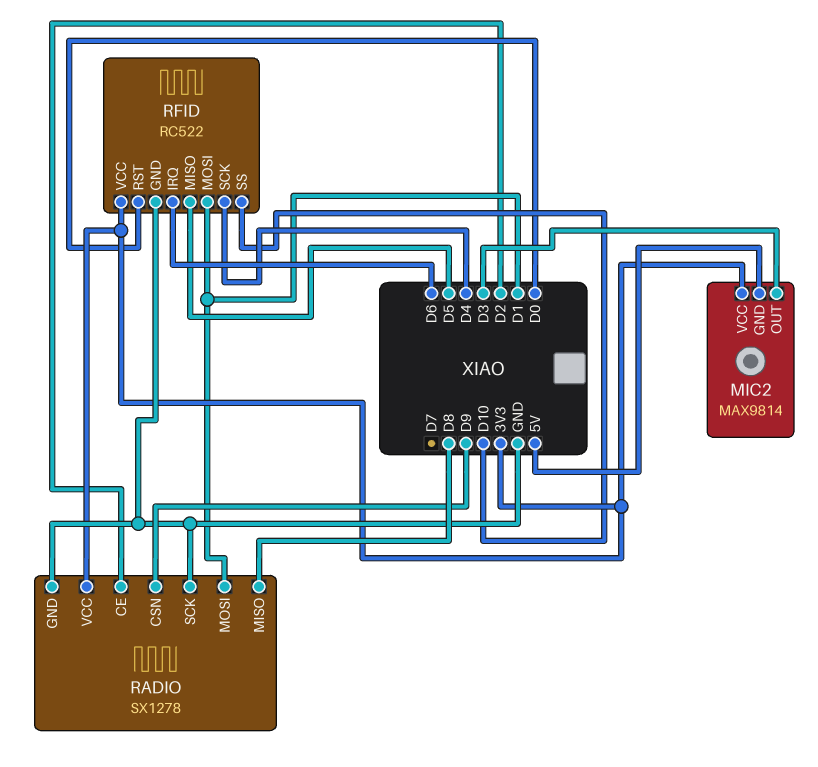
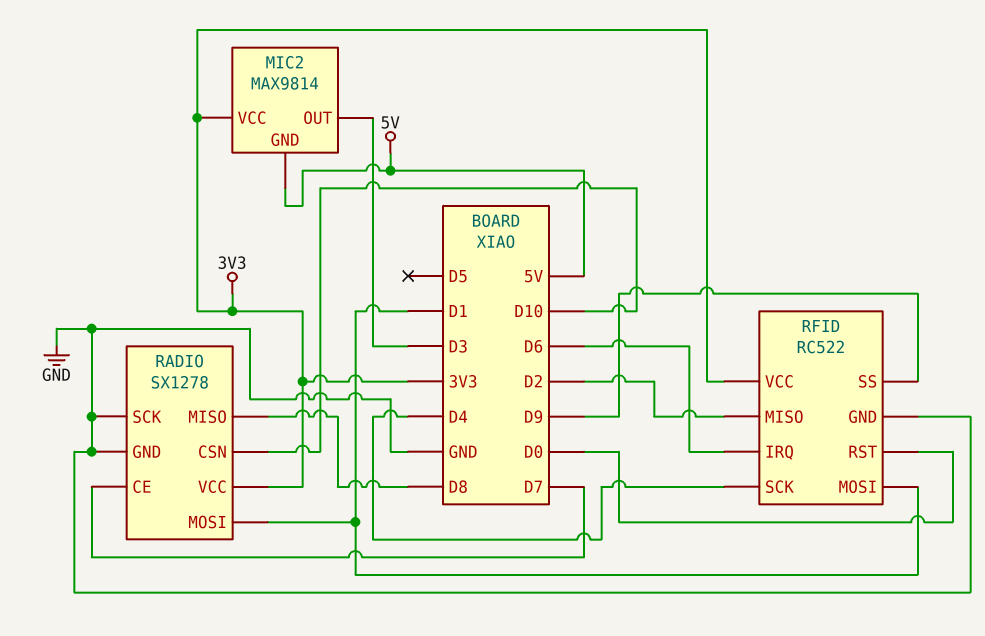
RADIO pin CE: D2 -> D7
RADIO pin CSN: D9 -> D10
RFID pin MISO: D5 -> D2
RFID pin SS: D10 -> D9

